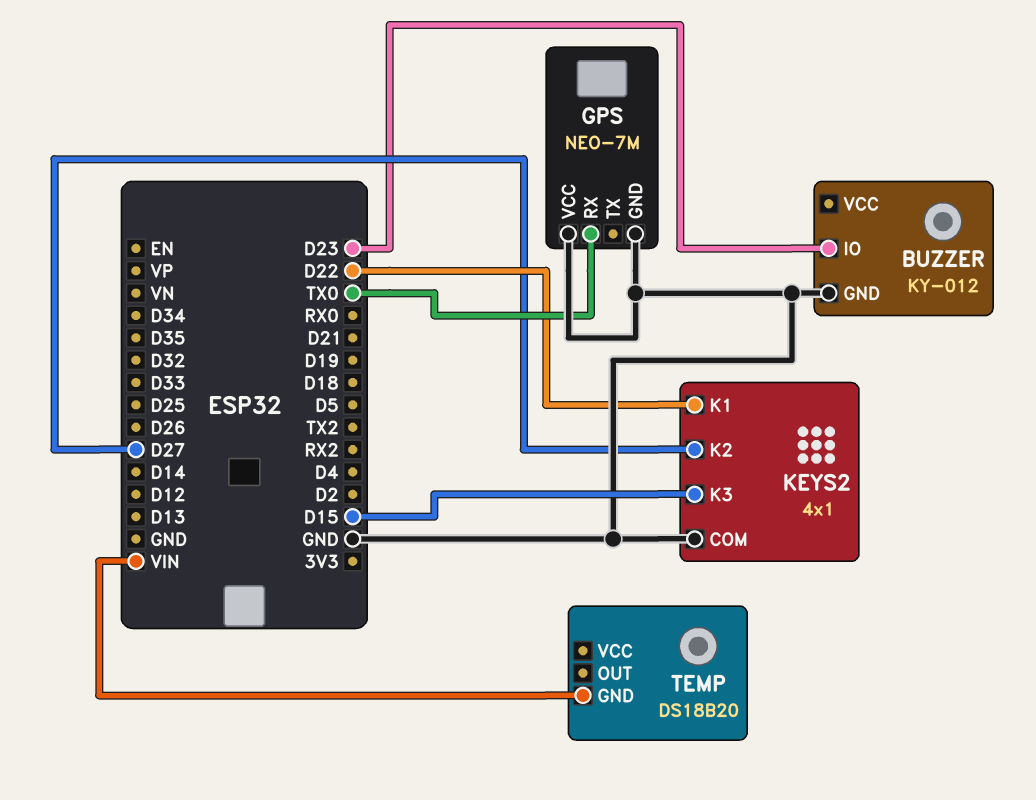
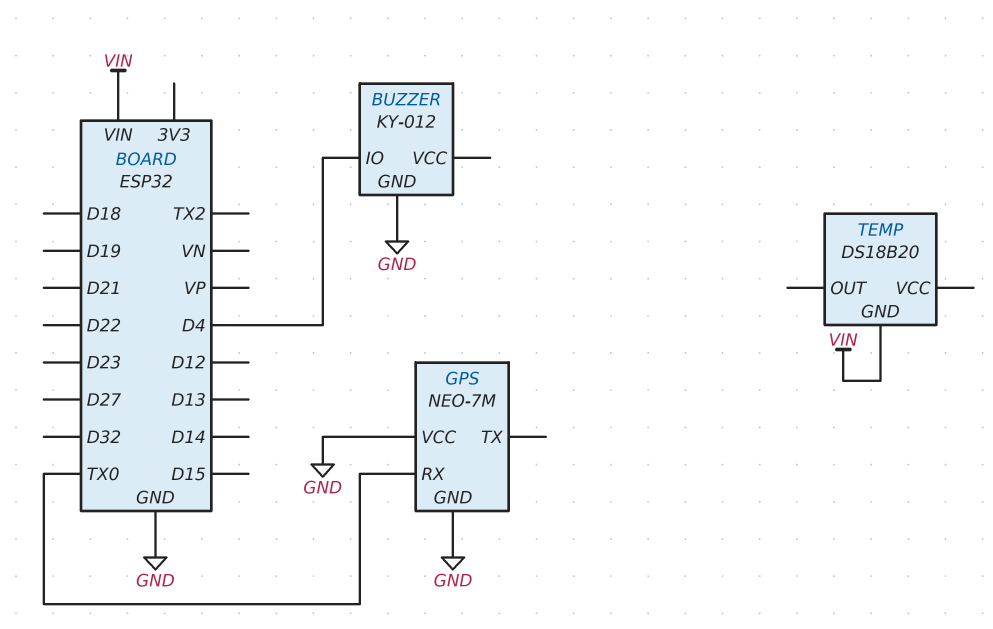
BUZZER pin IO: D23 -> D4
KEYS2: 4x1 -> none
KEYS2 pin COM: GND -> none
KEYS2 pin K1: D22 -> none
KEYS2 pin K2: D27 -> none
KEYS2 pin K3: D15 -> none

